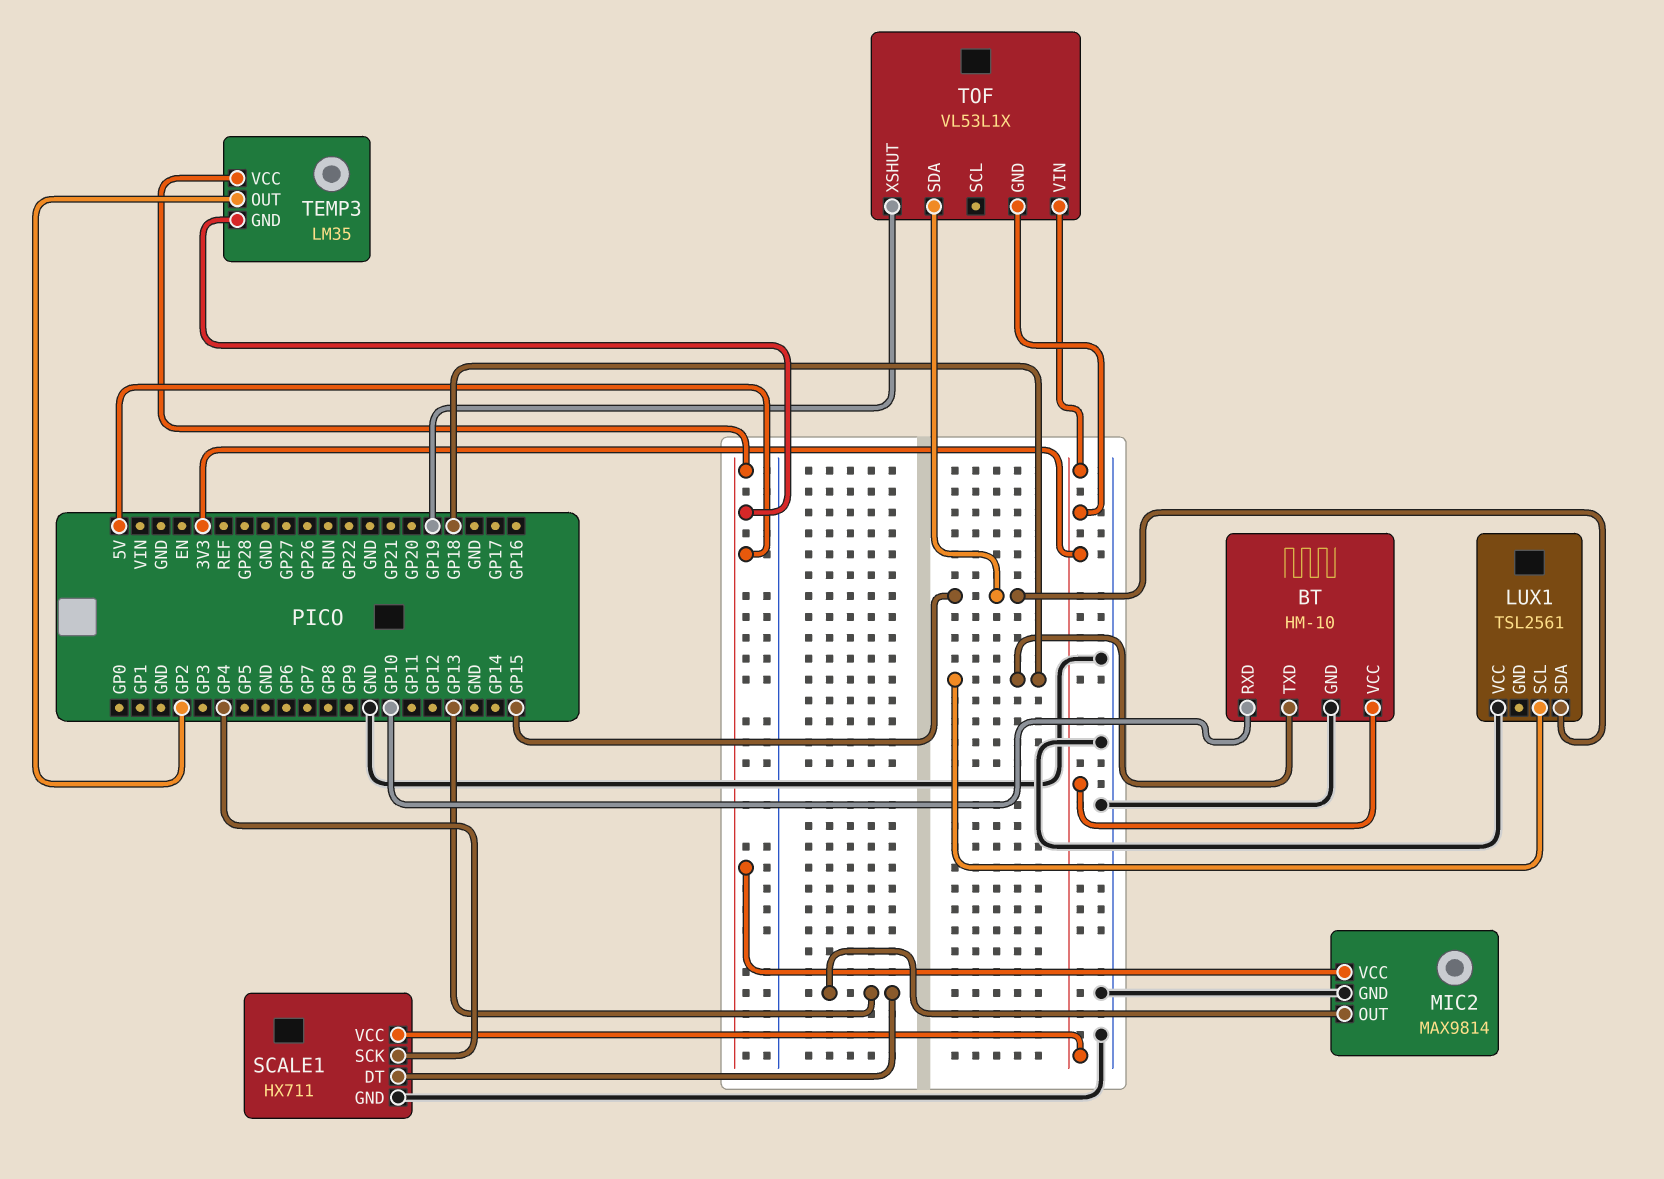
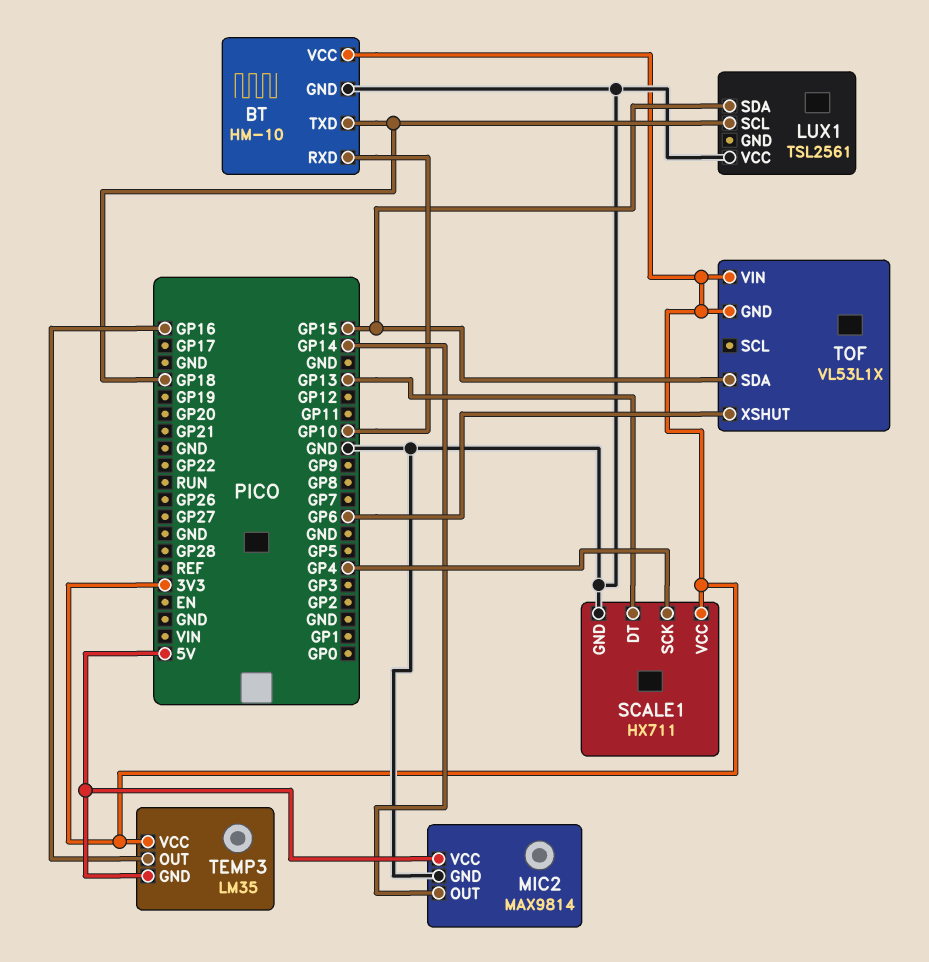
MIC2 pin OUT: GP13 -> GP14
TEMP3 pin OUT: GP2 -> GP16
TEMP3 pin VCC: 5V -> 3V3
TOF pin XSHUT: GP19 -> GP6

